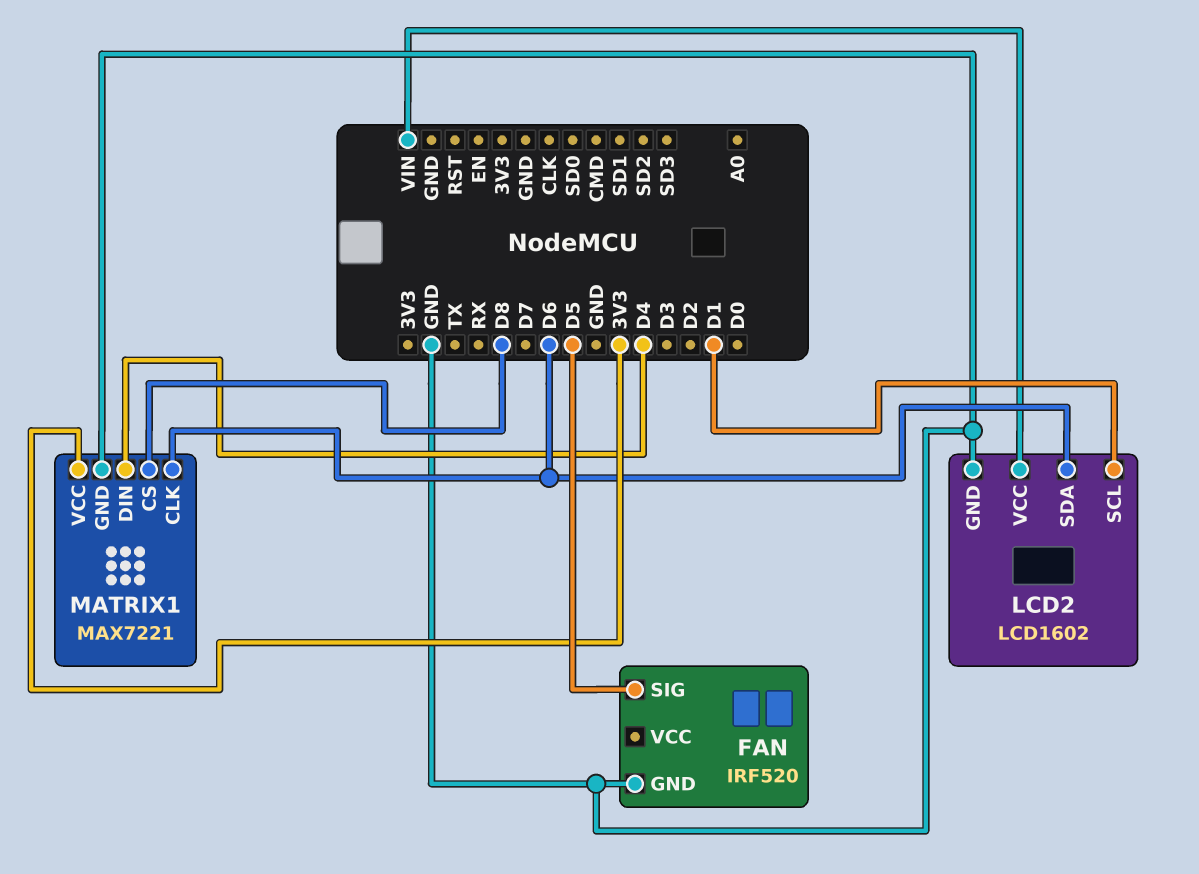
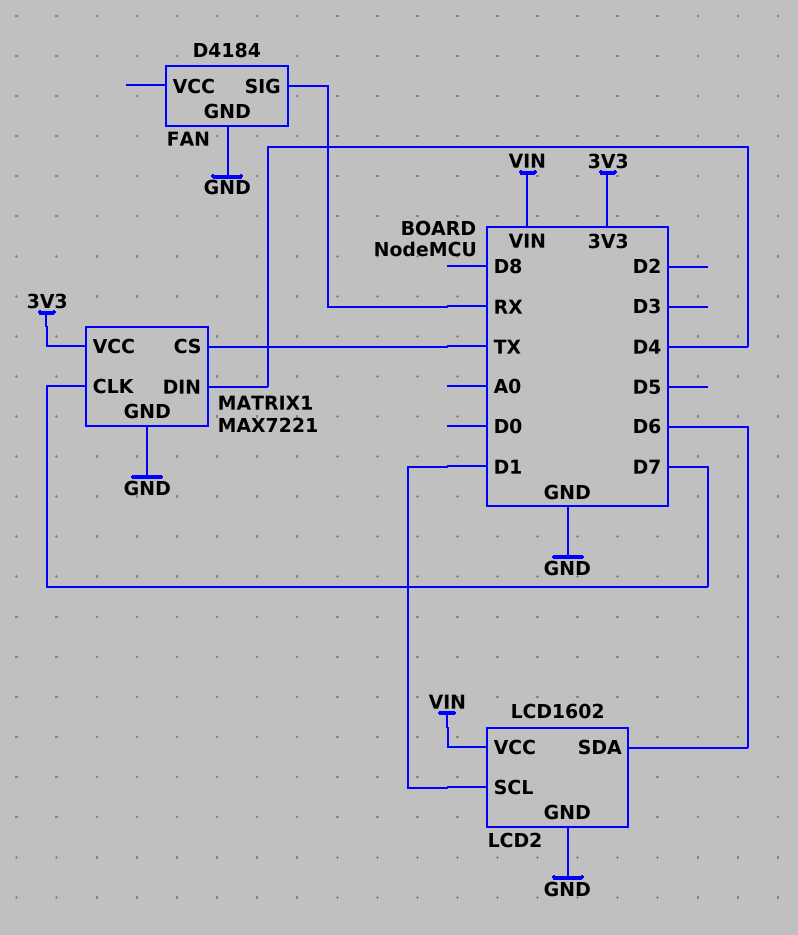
FAN: IRF520 -> D4184
FAN pin SIG: D5 -> RX
MATRIX1 pin CLK: D6 -> D7
MATRIX1 pin CS: D8 -> TX

